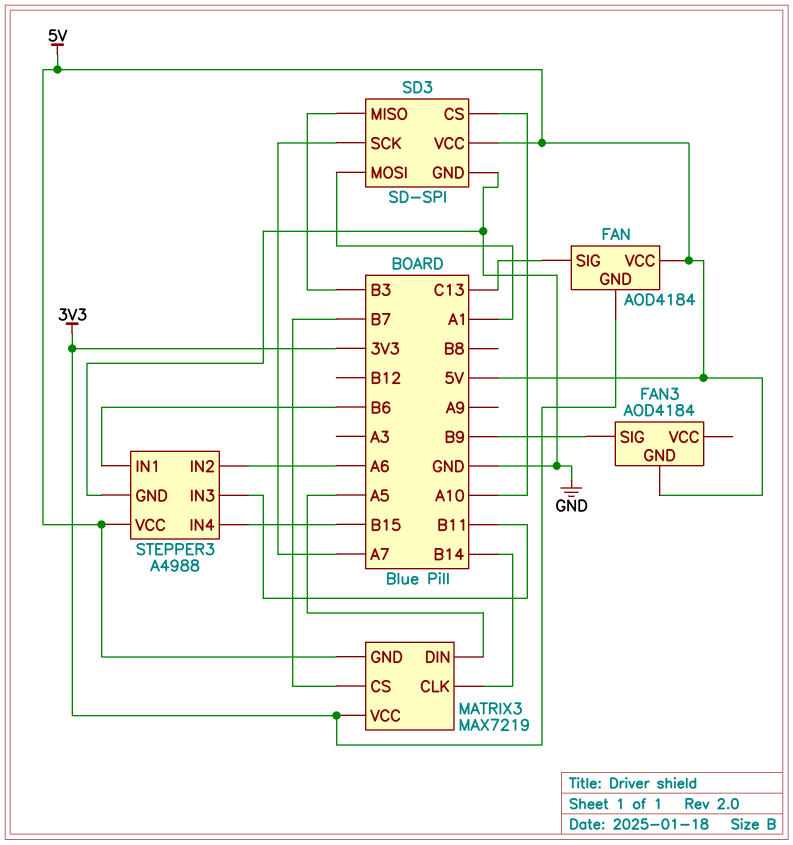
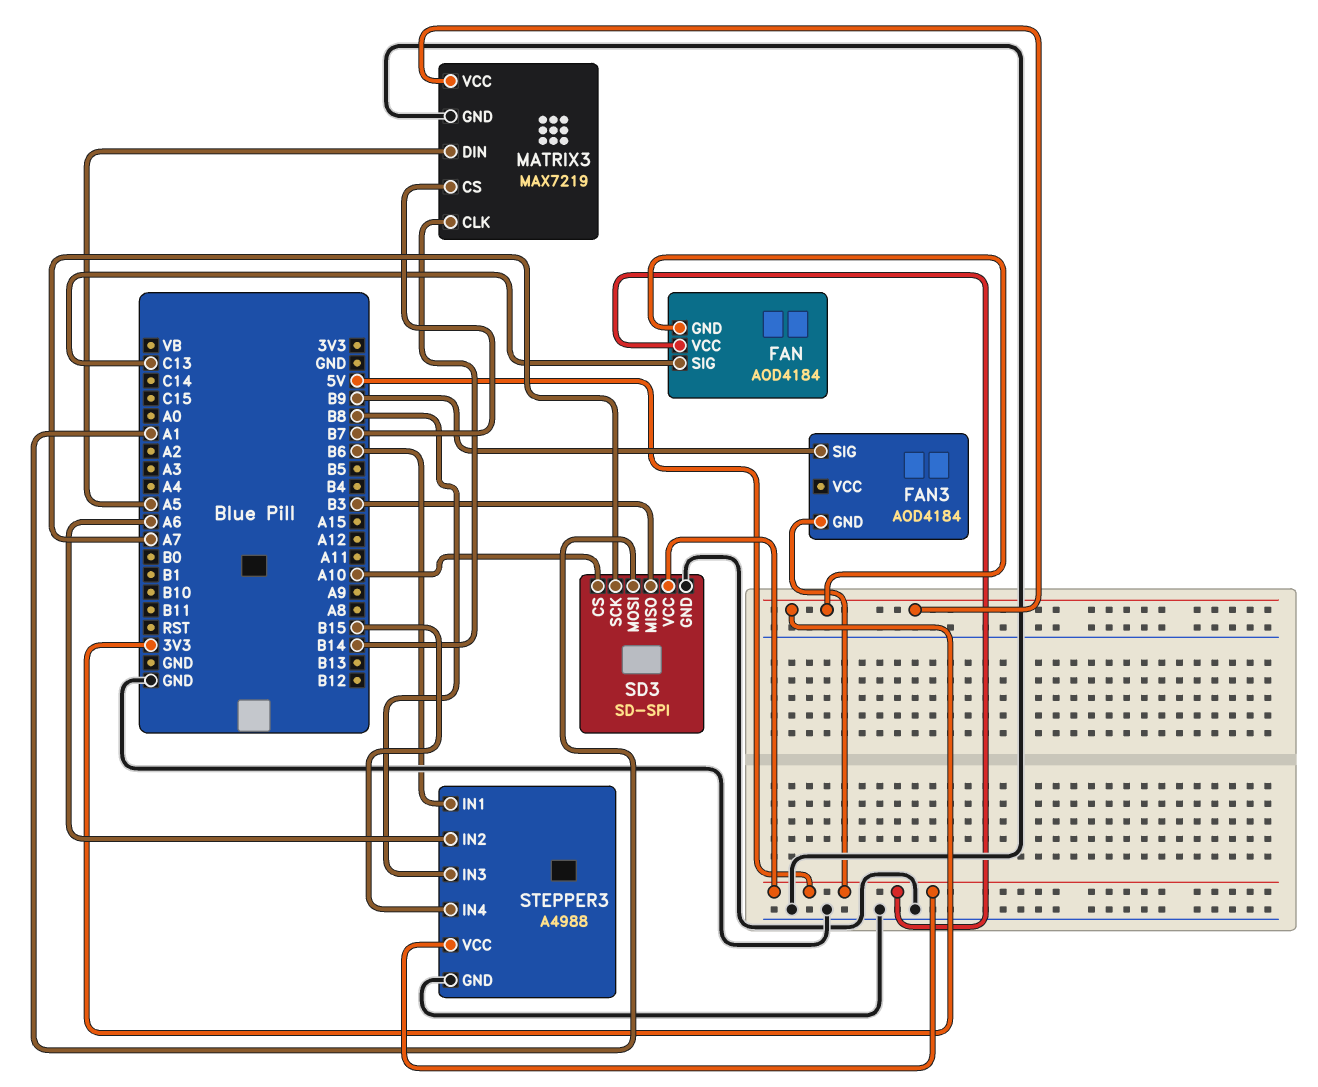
MATRIX3 pin GND: 5V -> GND
STEPPER3 pin IN3: B11 -> B8

